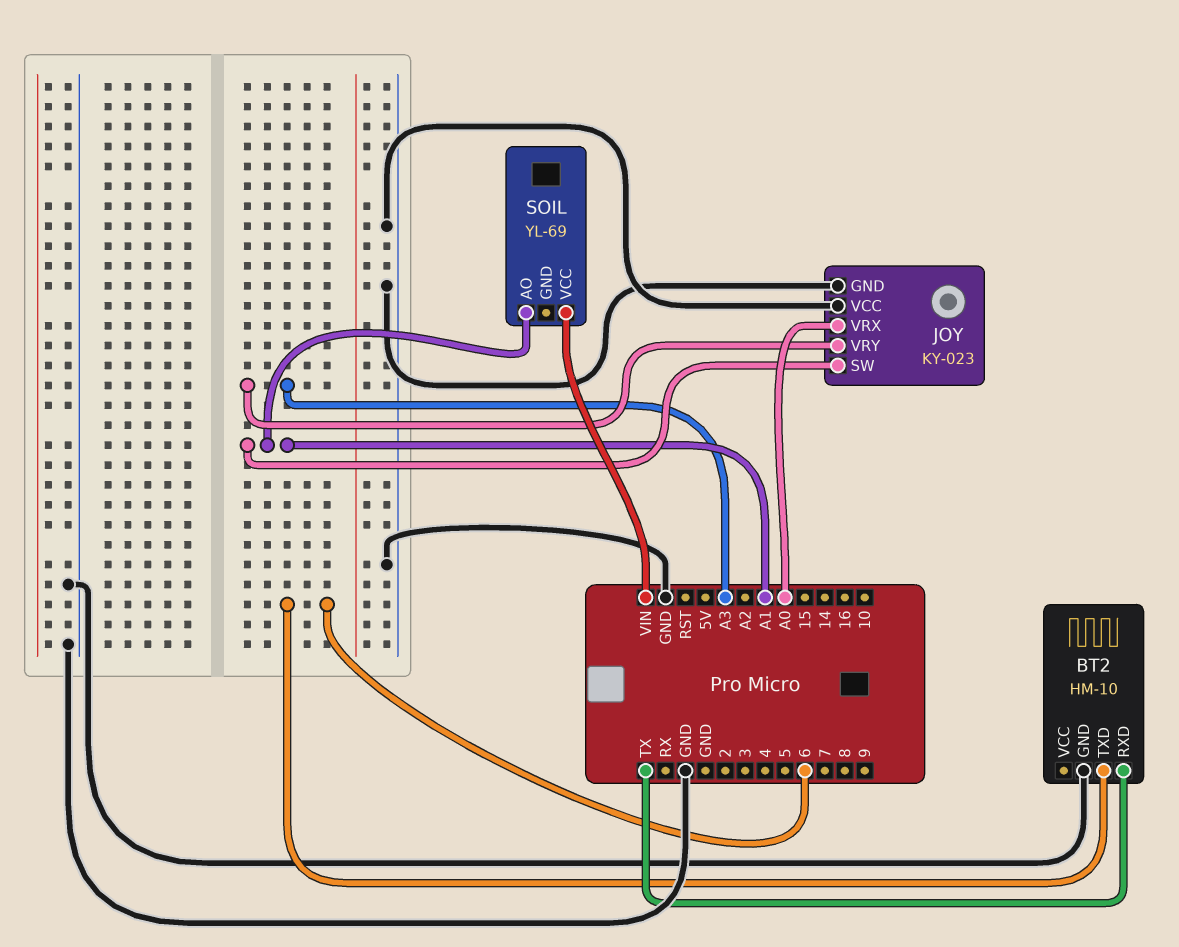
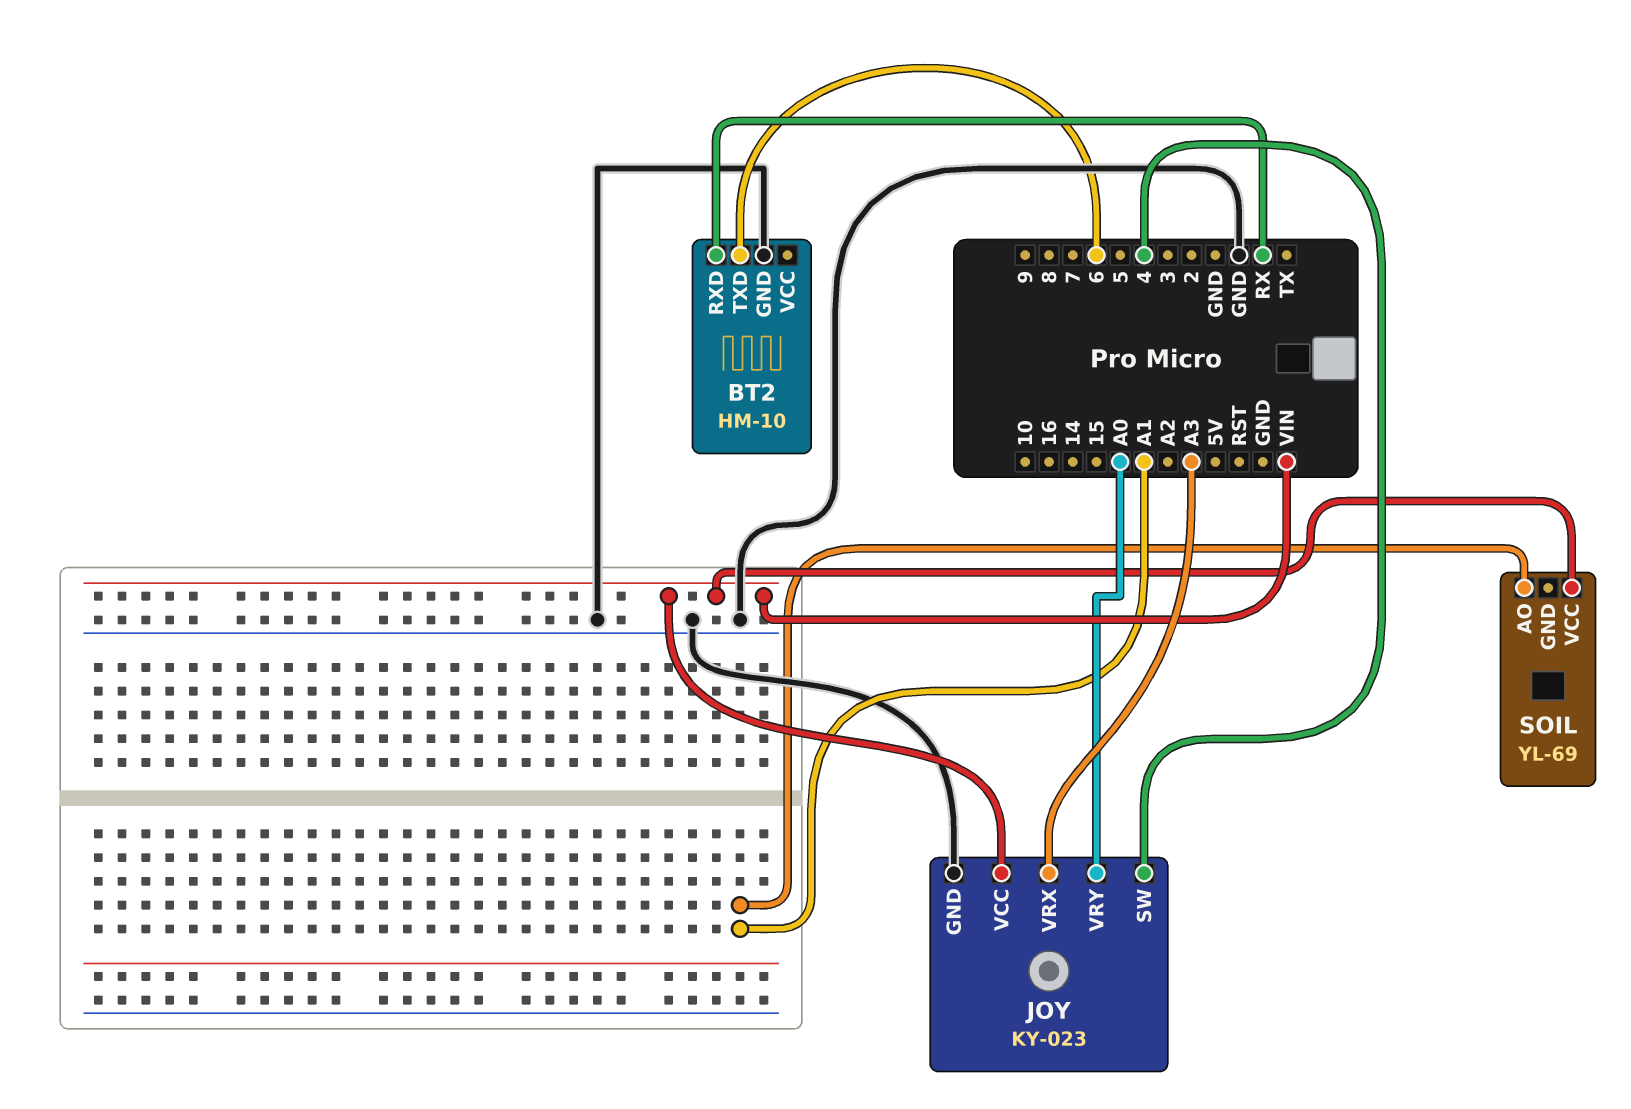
BT2 pin RXD: TX -> RX
JOY pin SW: A1 -> 4
JOY pin VCC: GND -> VIN
JOY pin VRX: A0 -> A3
JOY pin VRY: A3 -> A0

